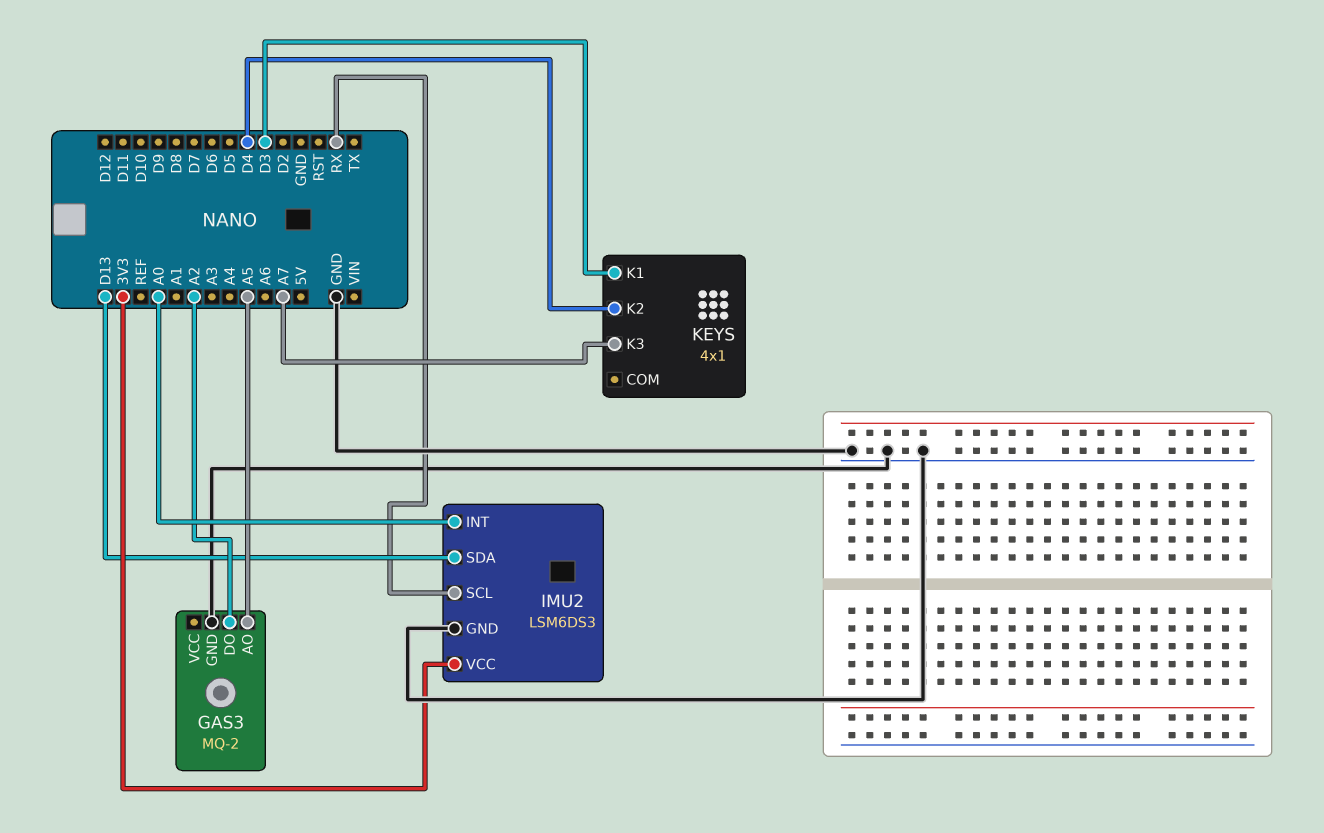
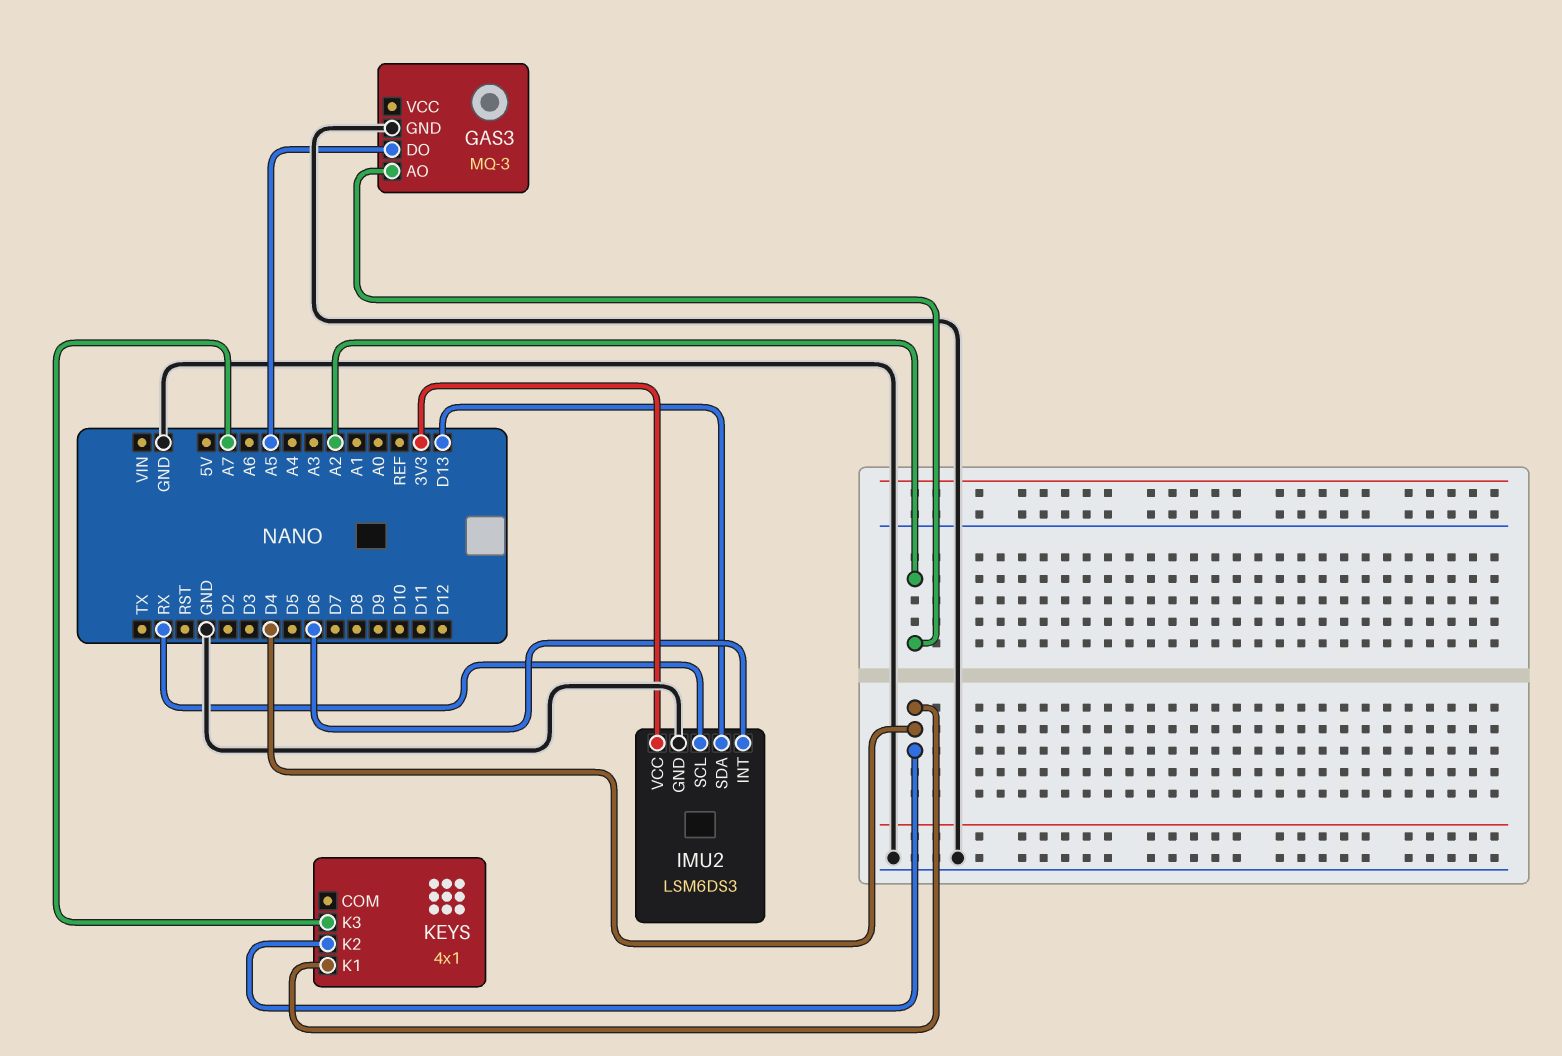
GAS3: MQ-2 -> MQ-3
GAS3 pin AO: A5 -> A2
GAS3 pin DO: A2 -> A5
IMU2 pin INT: A0 -> D6
KEYS pin K1: D3 -> D4

